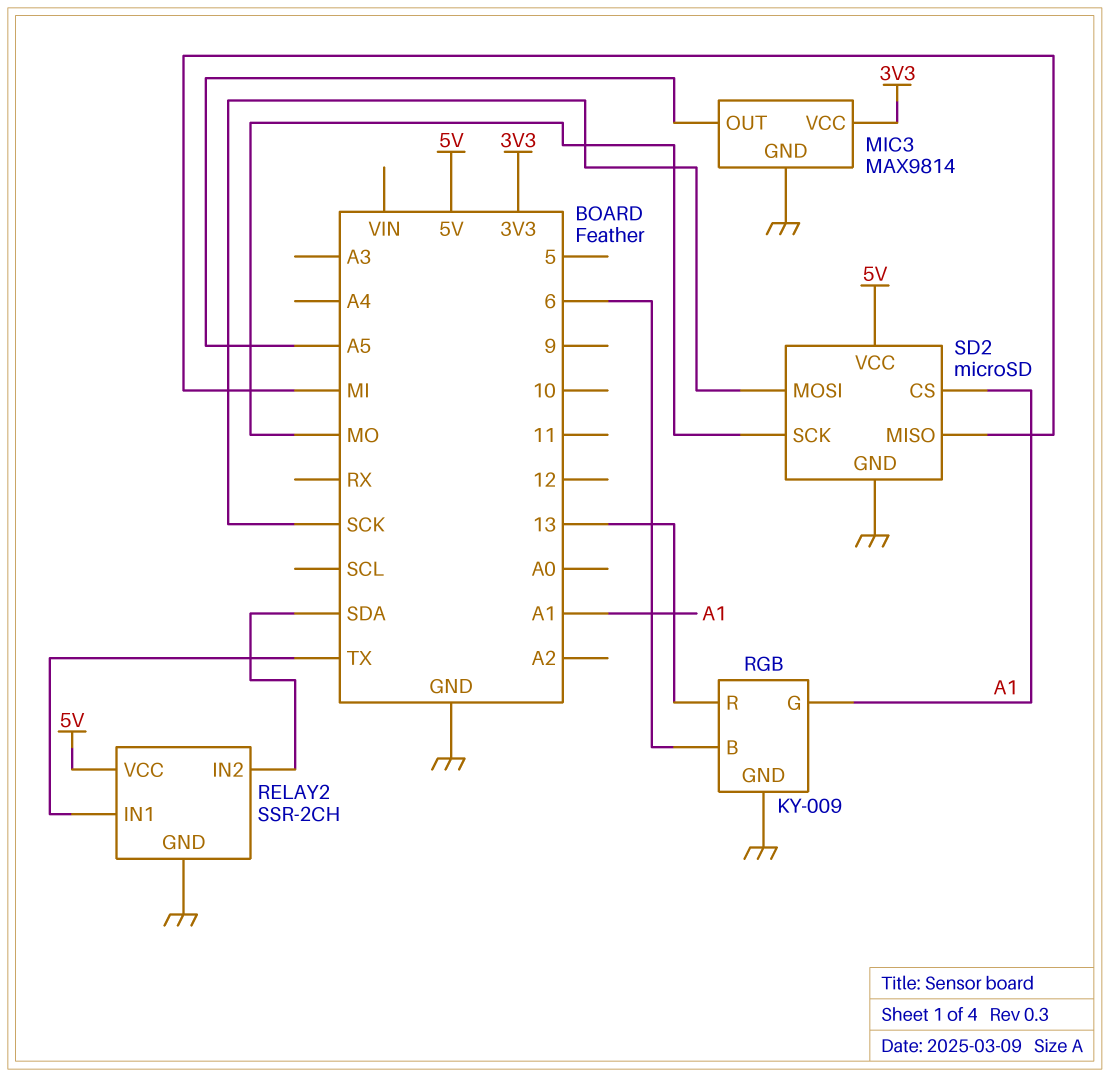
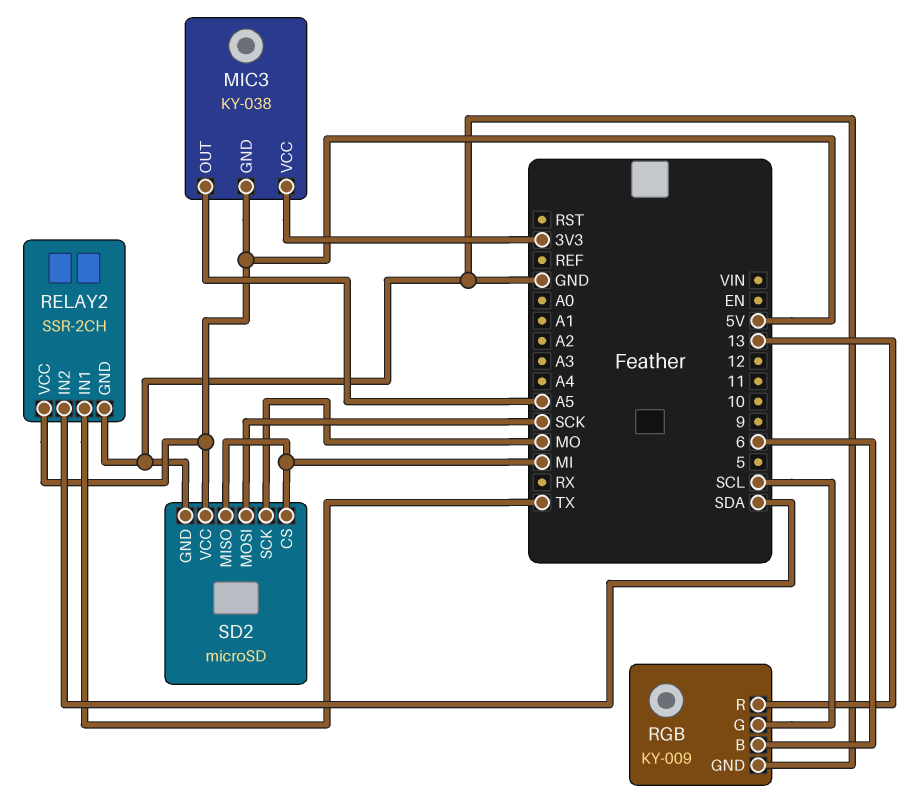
MIC3: MAX9814 -> KY-038
MIC3 pin GND: GND -> 5V
RGB pin G: A1 -> SCL
SD2 pin CS: A1 -> MI

